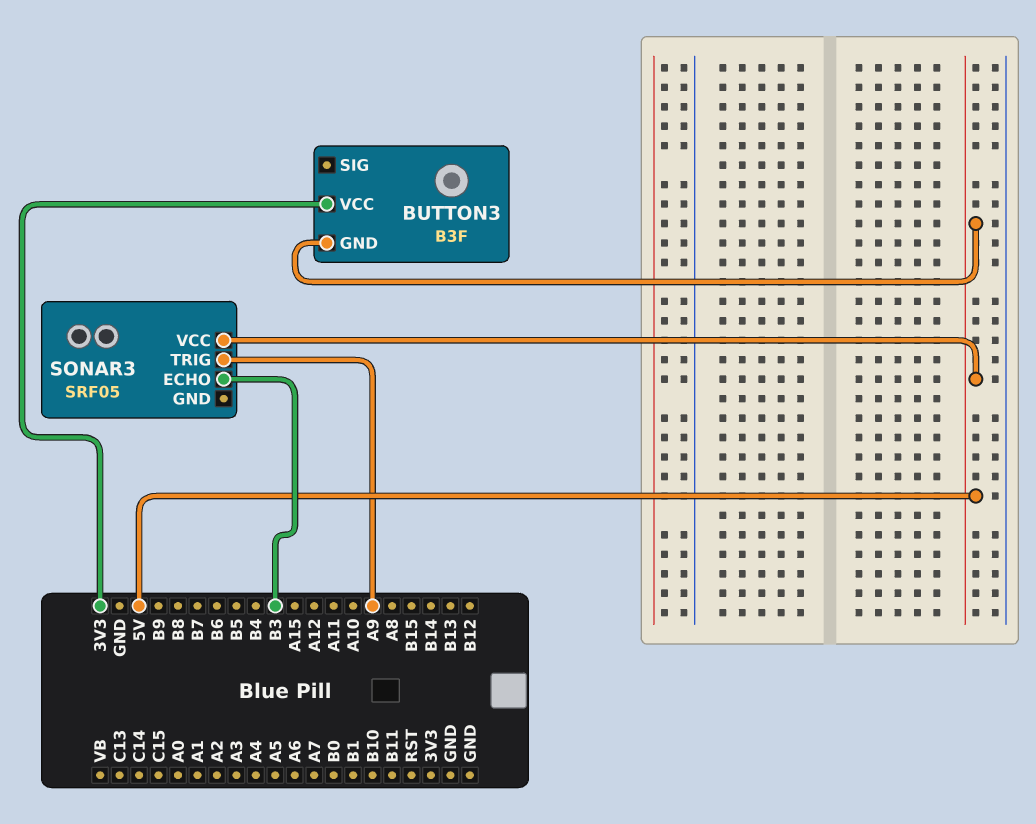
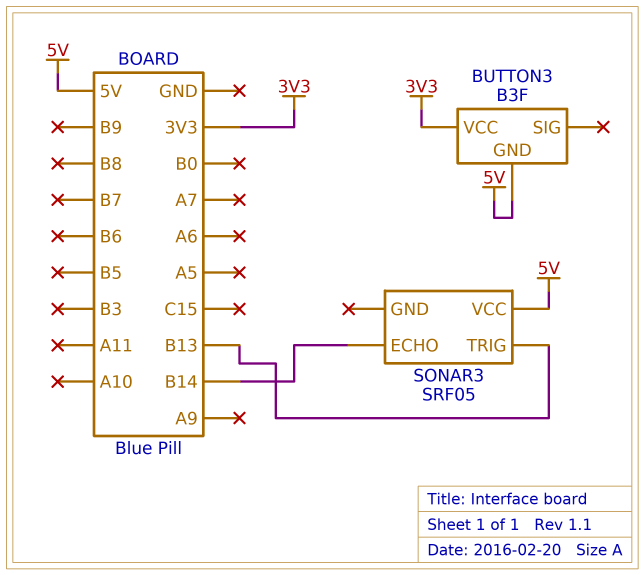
SONAR3 pin ECHO: B3 -> B14
SONAR3 pin TRIG: A9 -> B13

